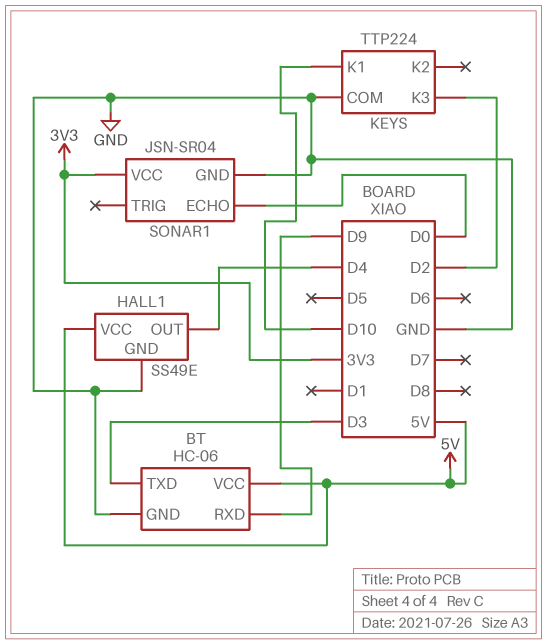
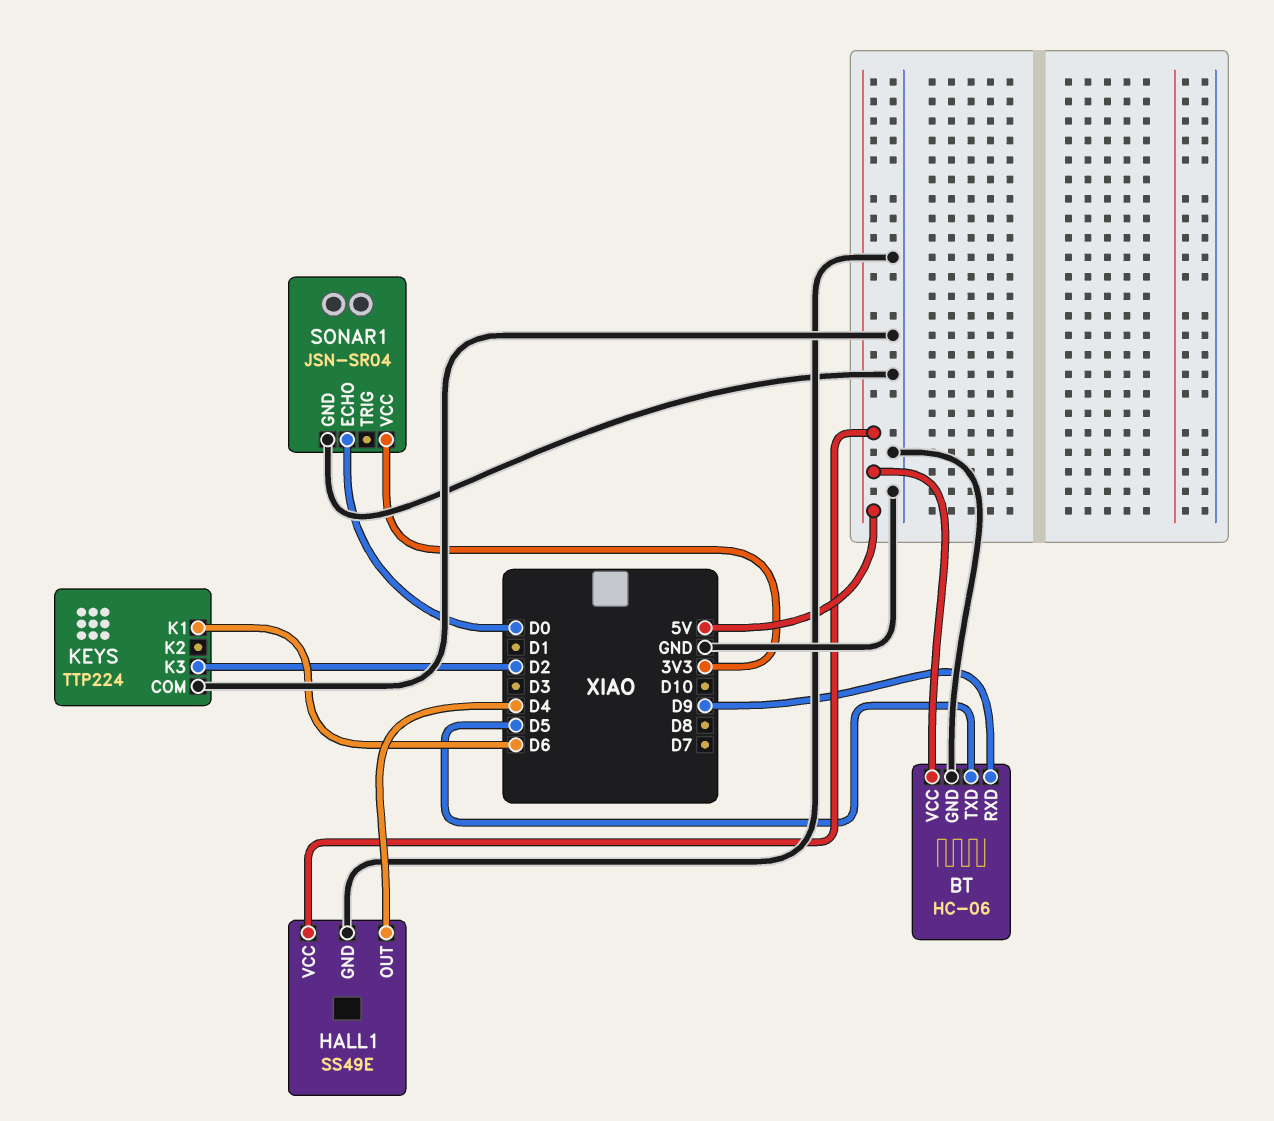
BT pin TXD: D3 -> D5
KEYS pin K1: D10 -> D6

